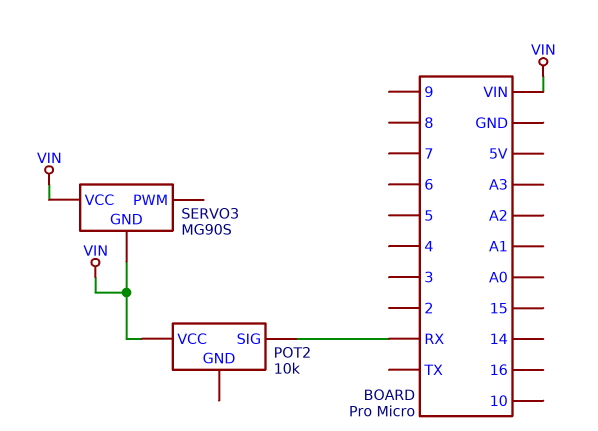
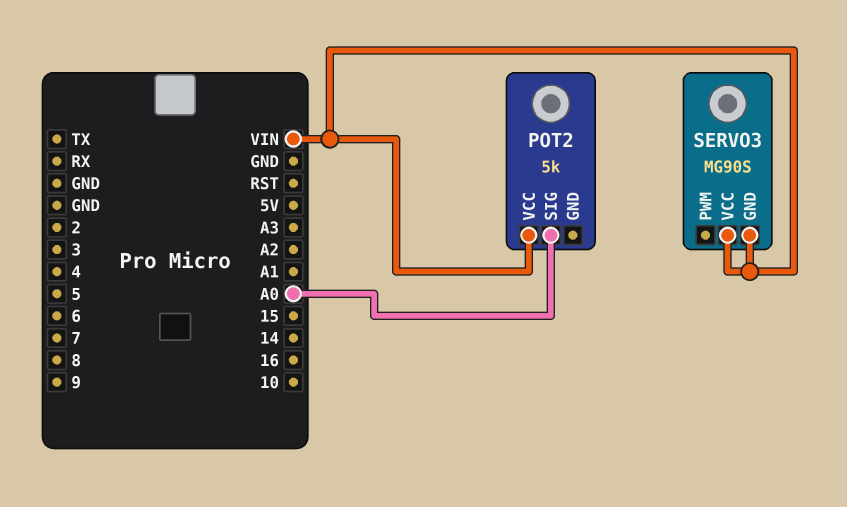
POT2: 10k -> 5k
POT2 pin SIG: RX -> A0

